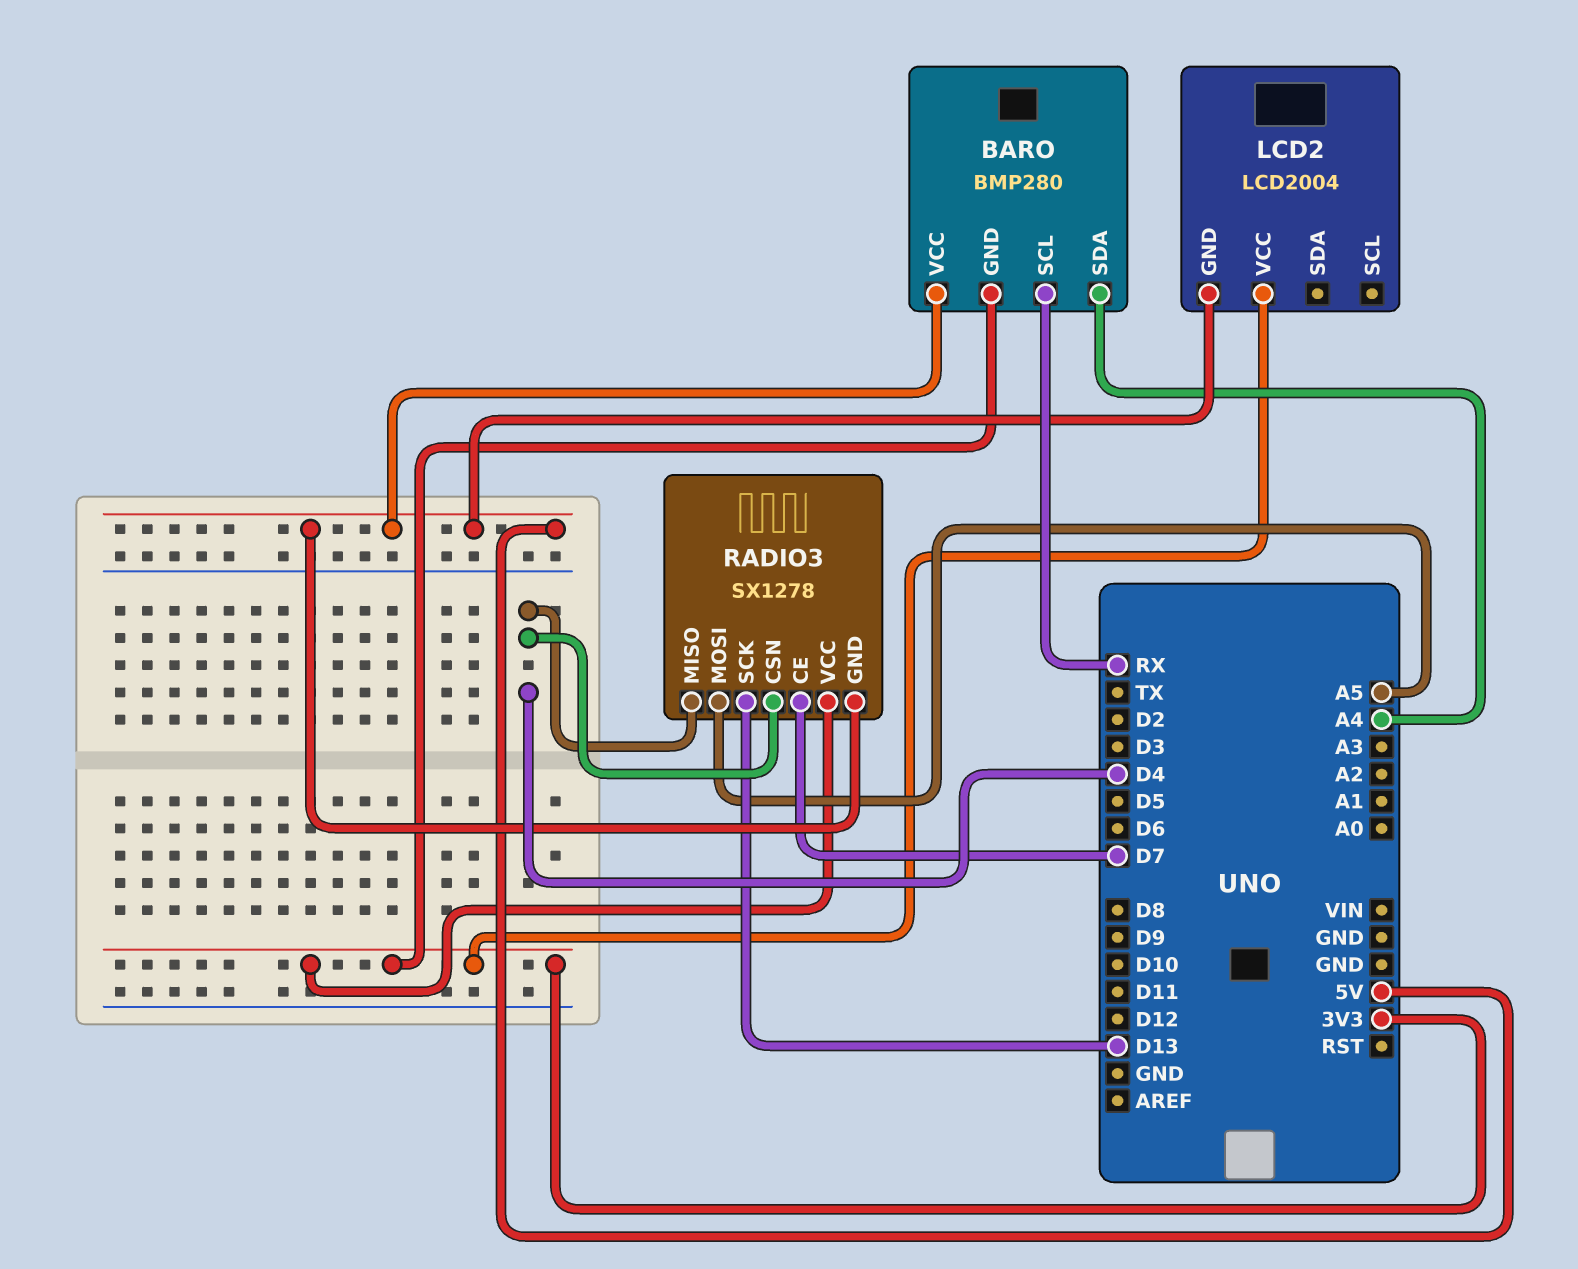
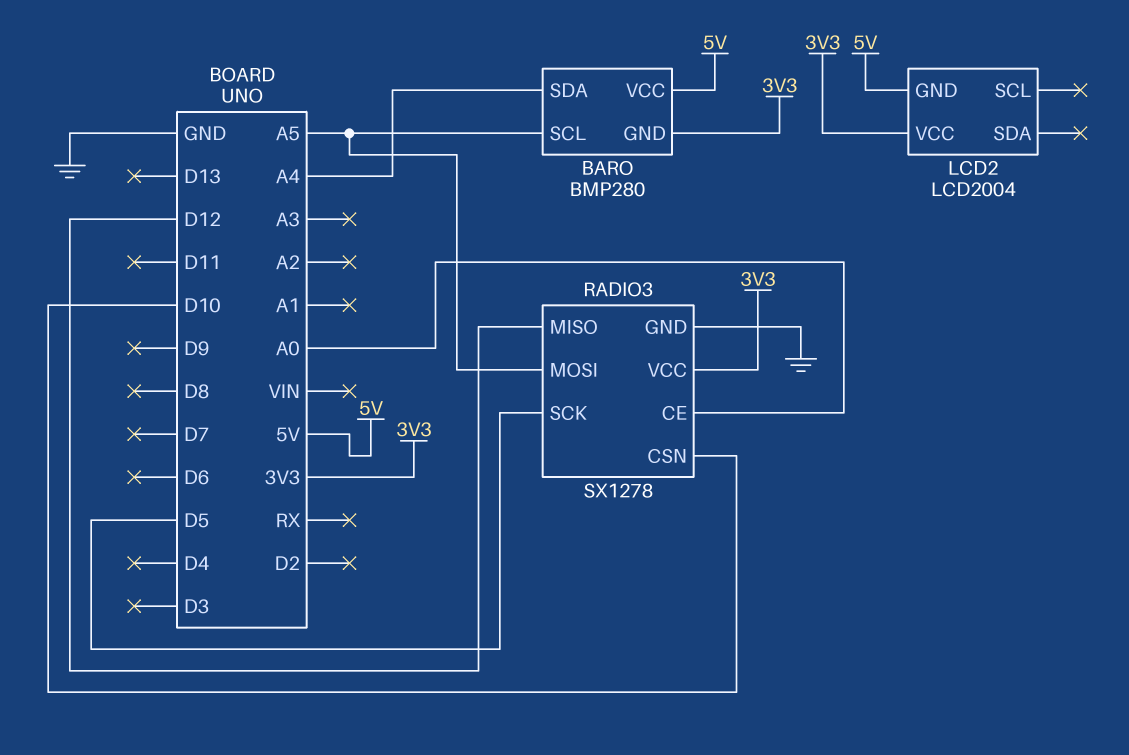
BARO pin SCL: RX -> A5
RADIO3 pin CE: D7 -> A0
RADIO3 pin CSN: D4 -> D10
RADIO3 pin GND: 5V -> GND
RADIO3 pin MISO: D4 -> D12
RADIO3 pin SCK: D13 -> D5

